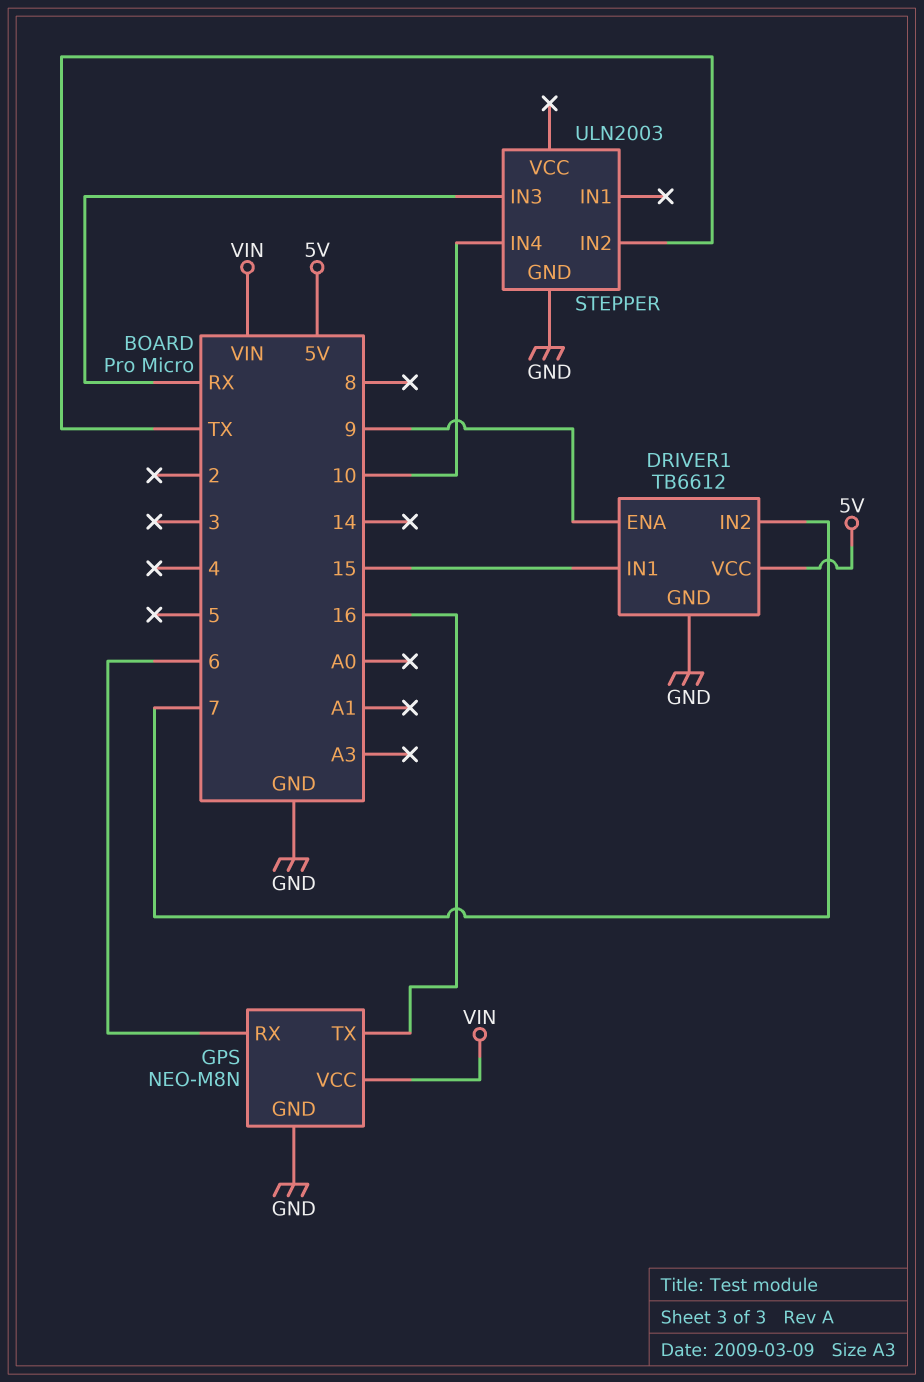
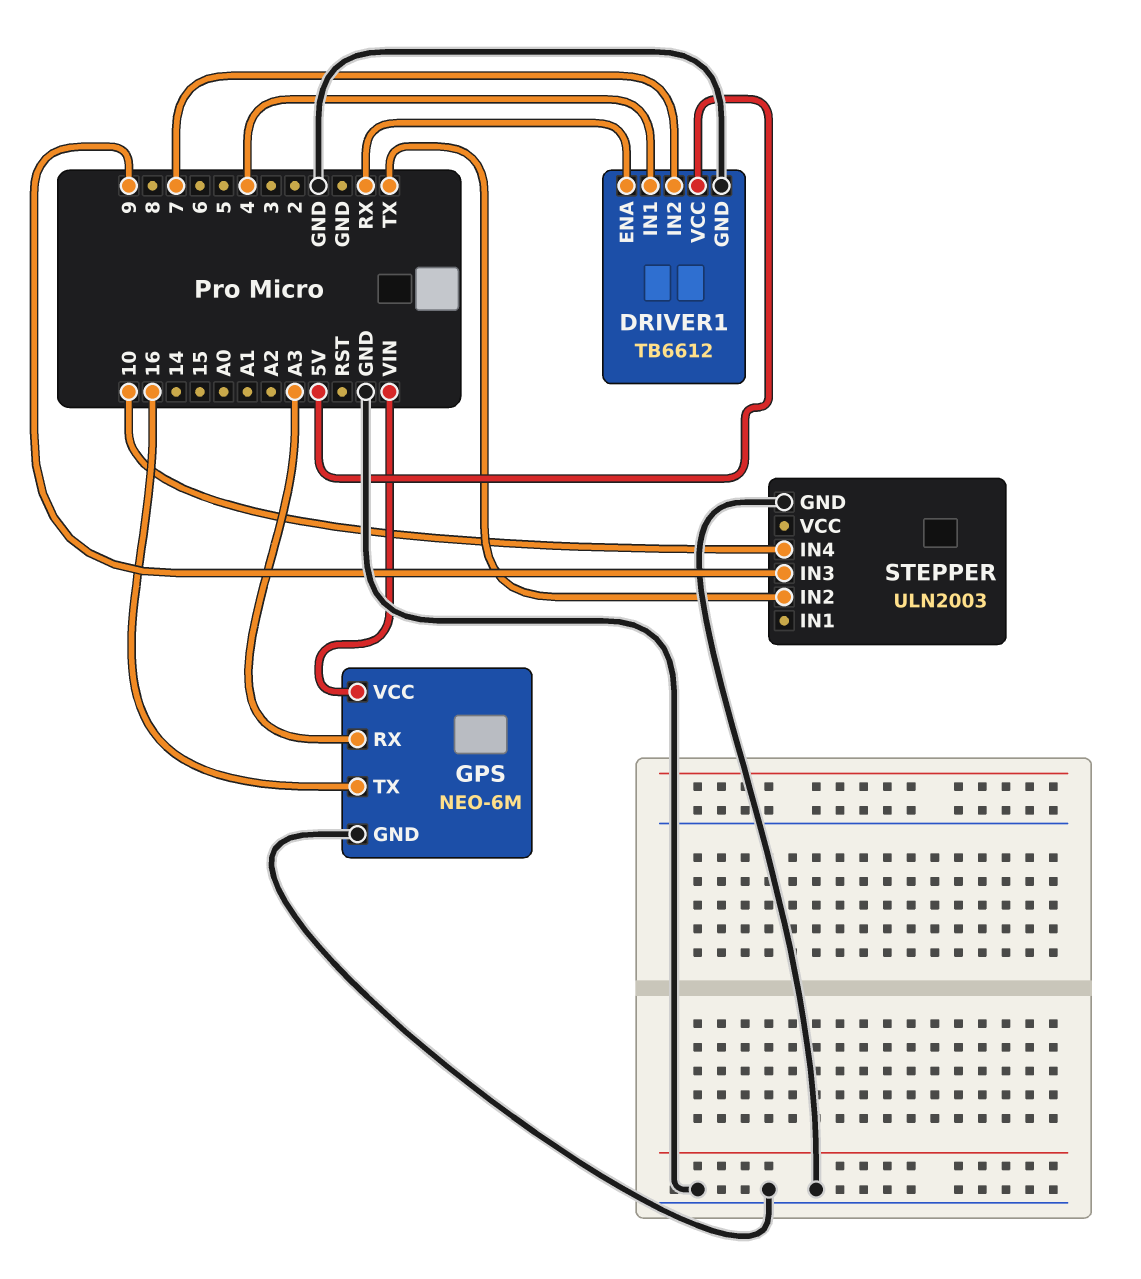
DRIVER1 pin ENA: 9 -> RX
DRIVER1 pin IN1: 15 -> 4
GPS: NEO-M8N -> NEO-6M
GPS pin RX: 6 -> A3
STEPPER pin IN3: RX -> 9

